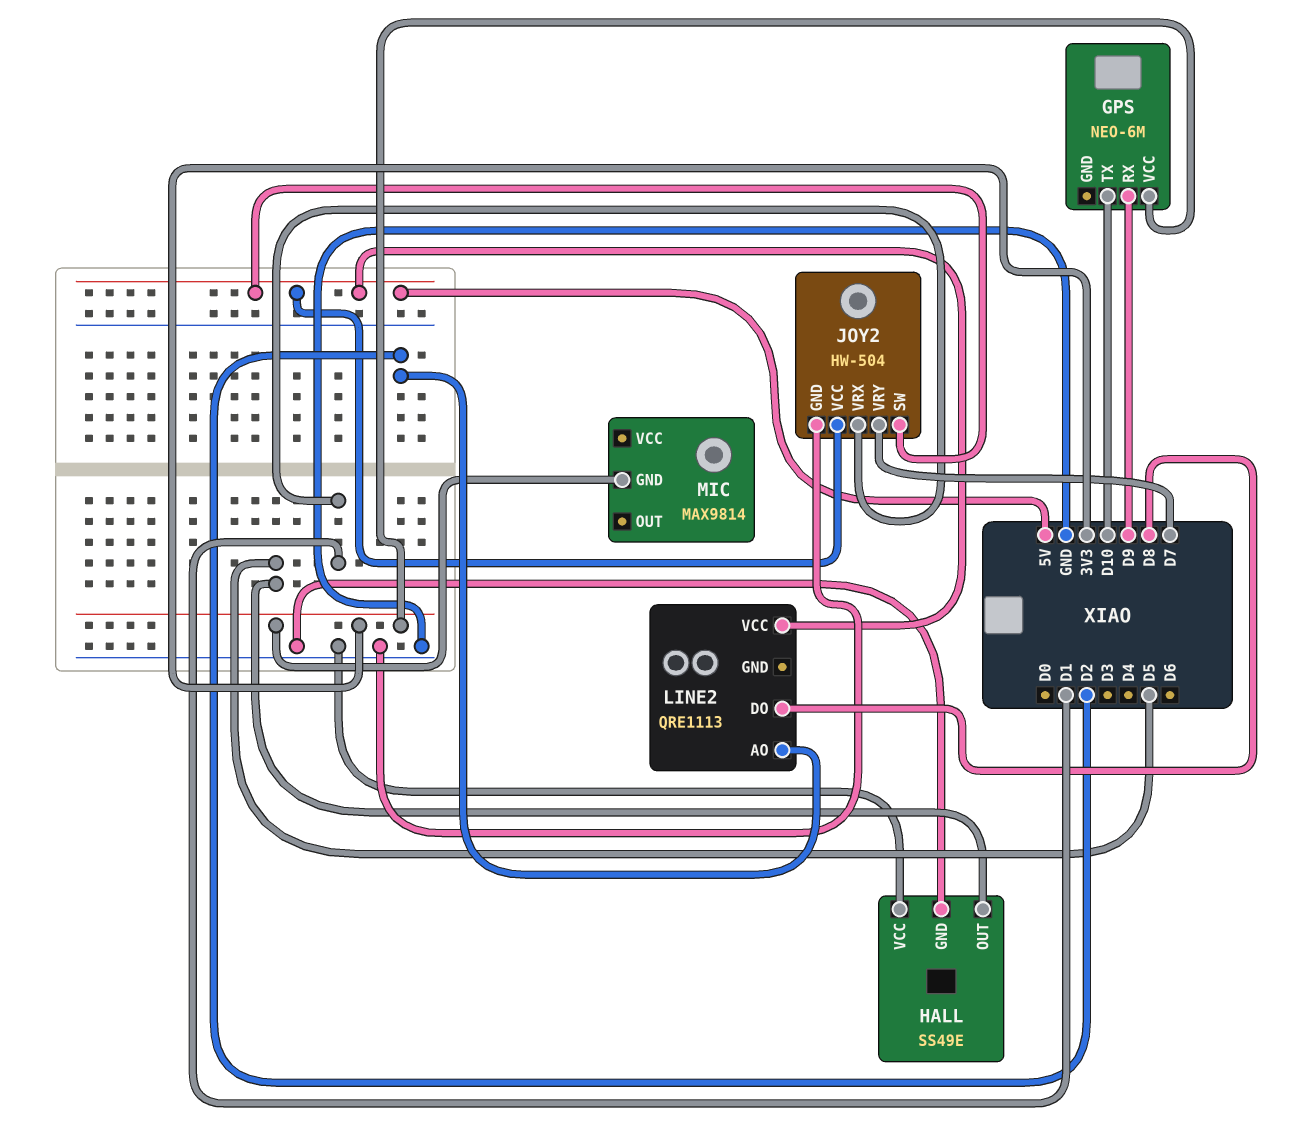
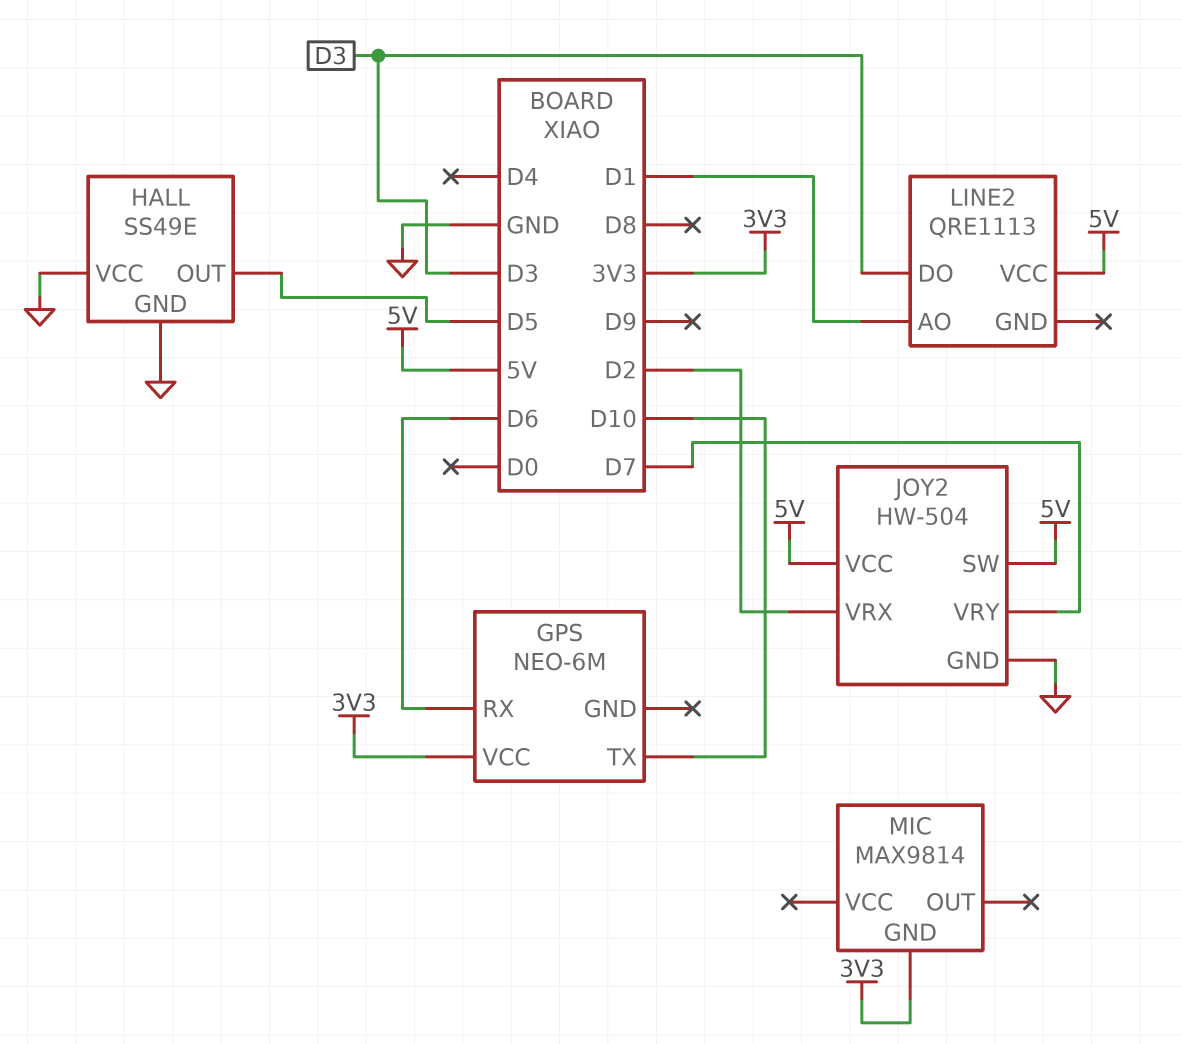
GPS pin RX: D9 -> D6
JOY2 pin VRX: D1 -> D2
LINE2 pin AO: D2 -> D1
LINE2 pin DO: D8 -> D3

